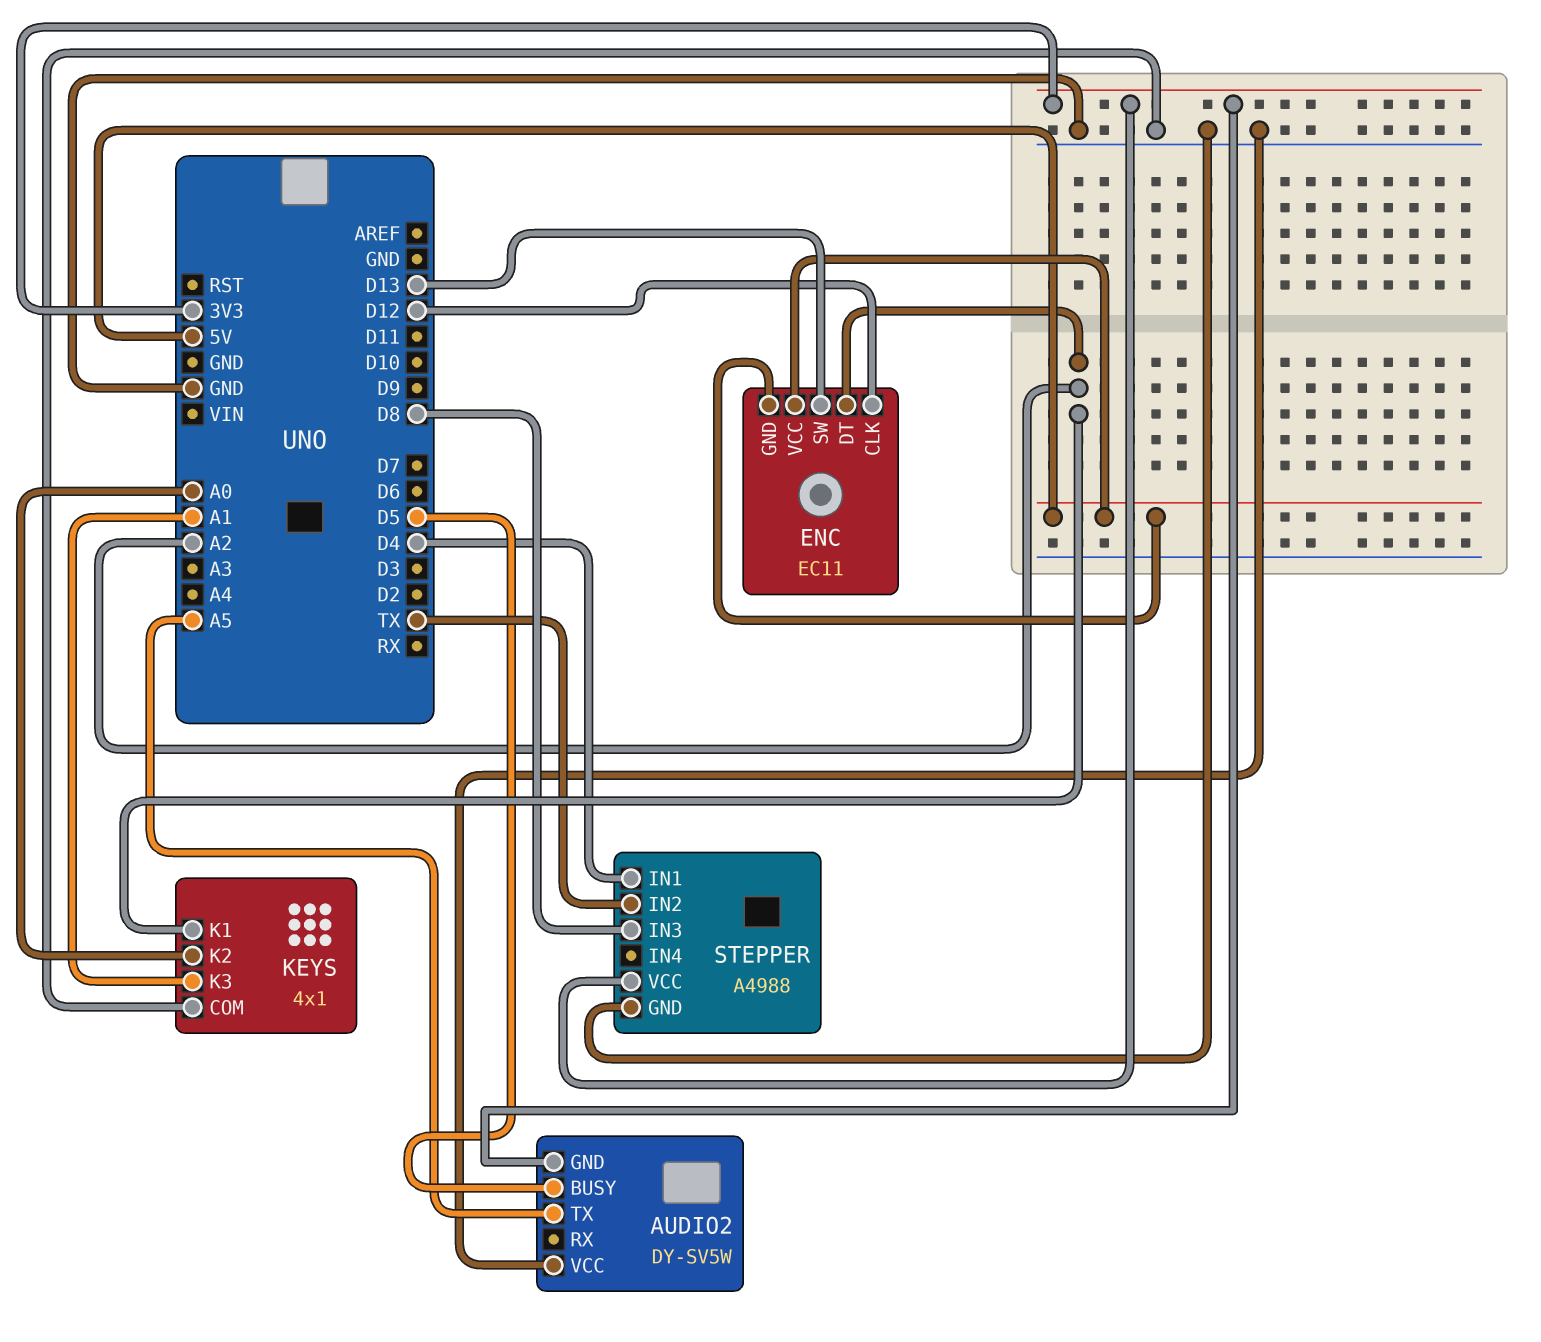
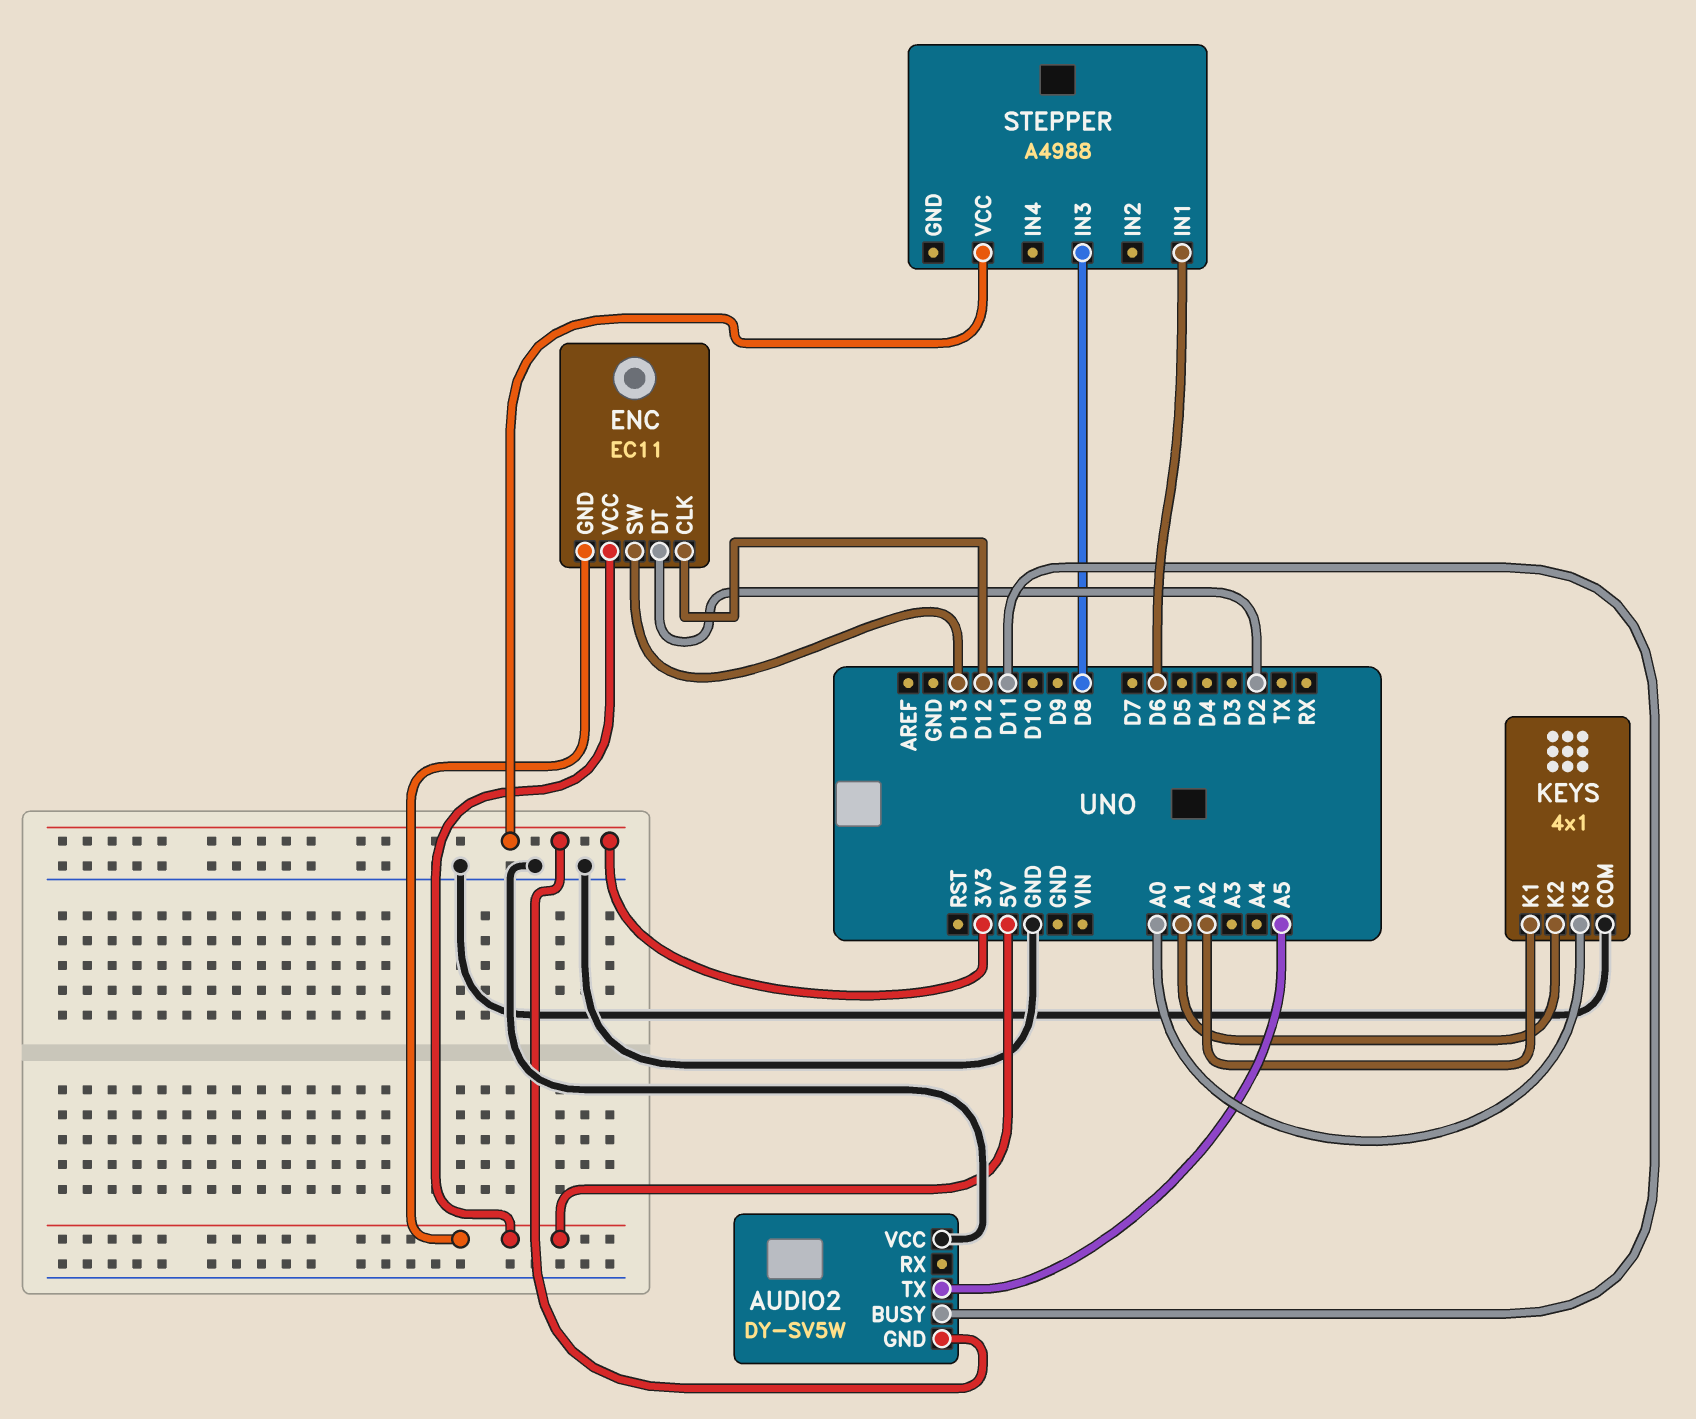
AUDIO2 pin BUSY: D5 -> D11
ENC pin DT: A2 -> D2
KEYS pin K2: A0 -> A1
KEYS pin K3: A1 -> A0
STEPPER pin GND: GND -> none
STEPPER pin IN1: D4 -> D6
STEPPER pin IN2: TX -> none

